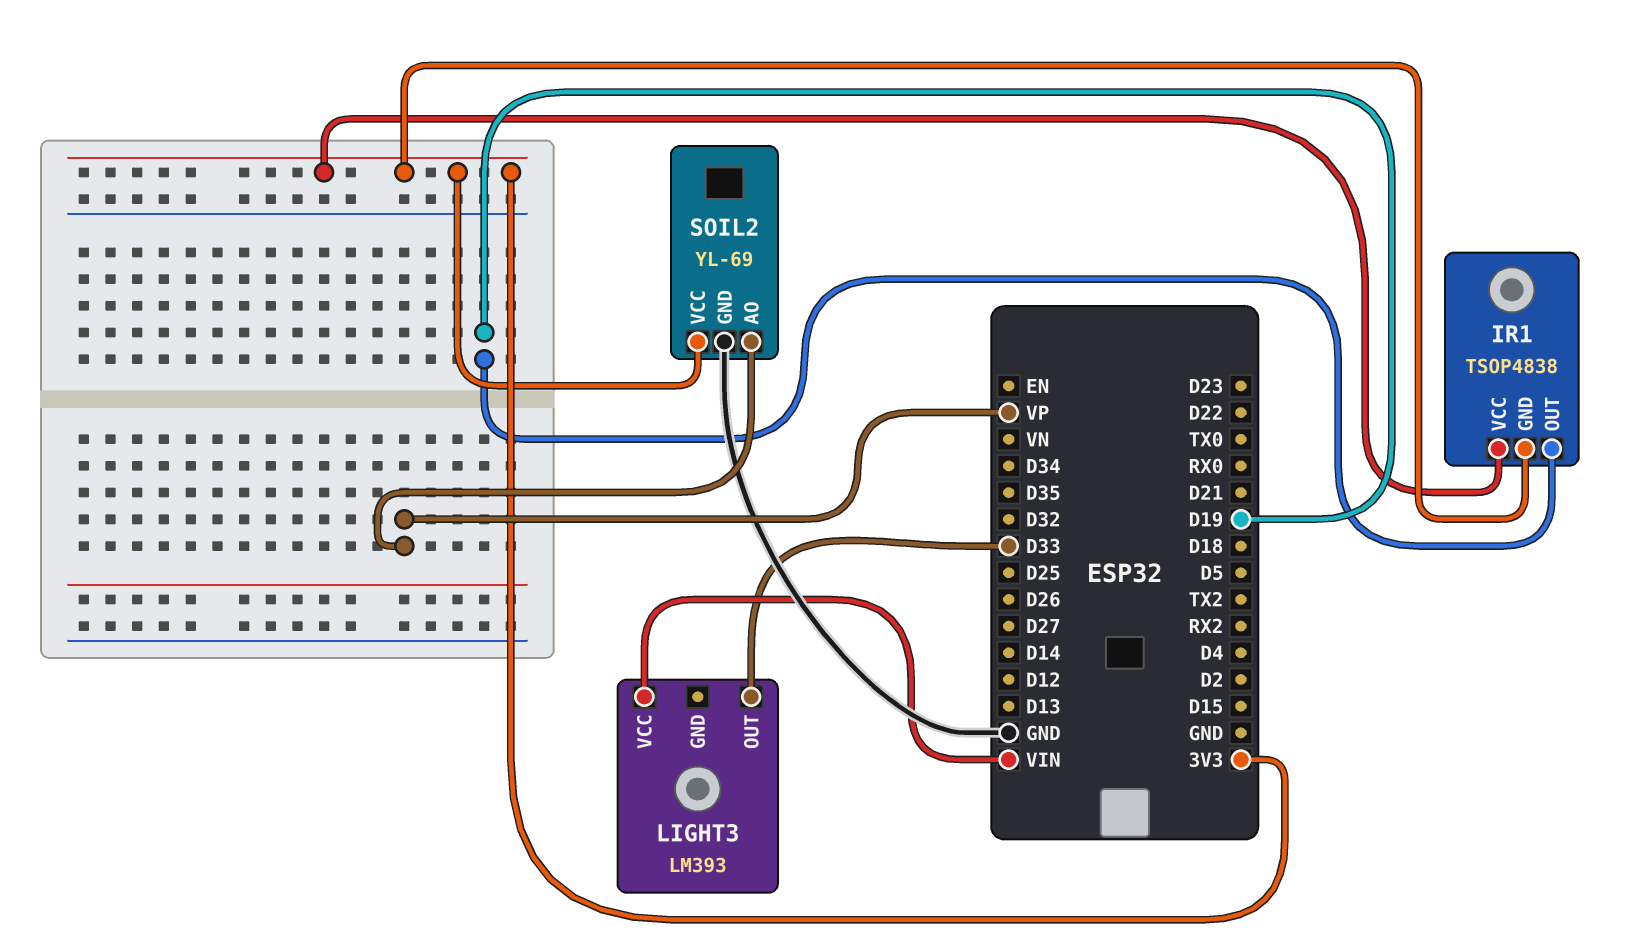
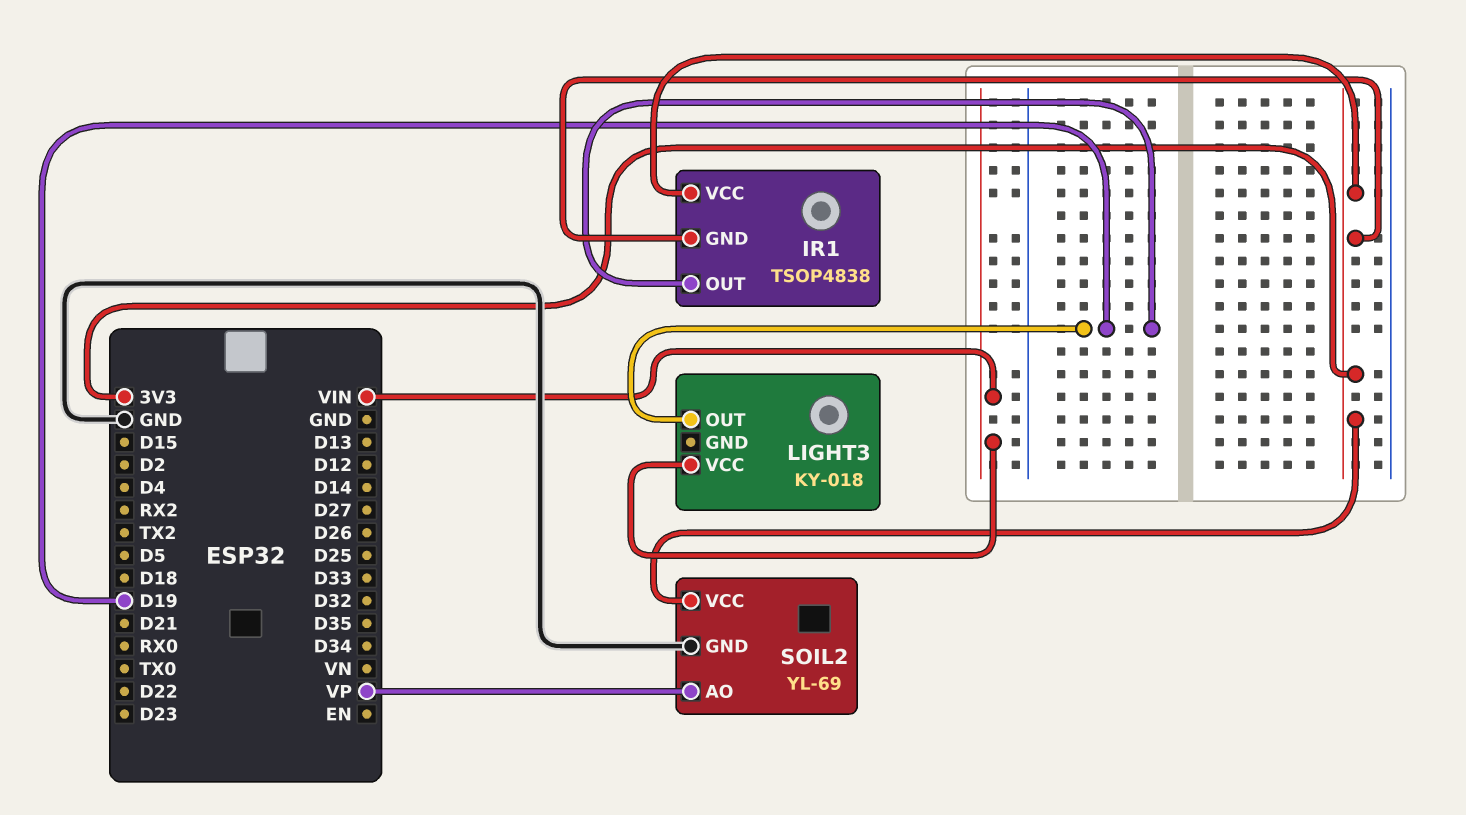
LIGHT3: LM393 -> KY-018
LIGHT3 pin OUT: D33 -> D19

